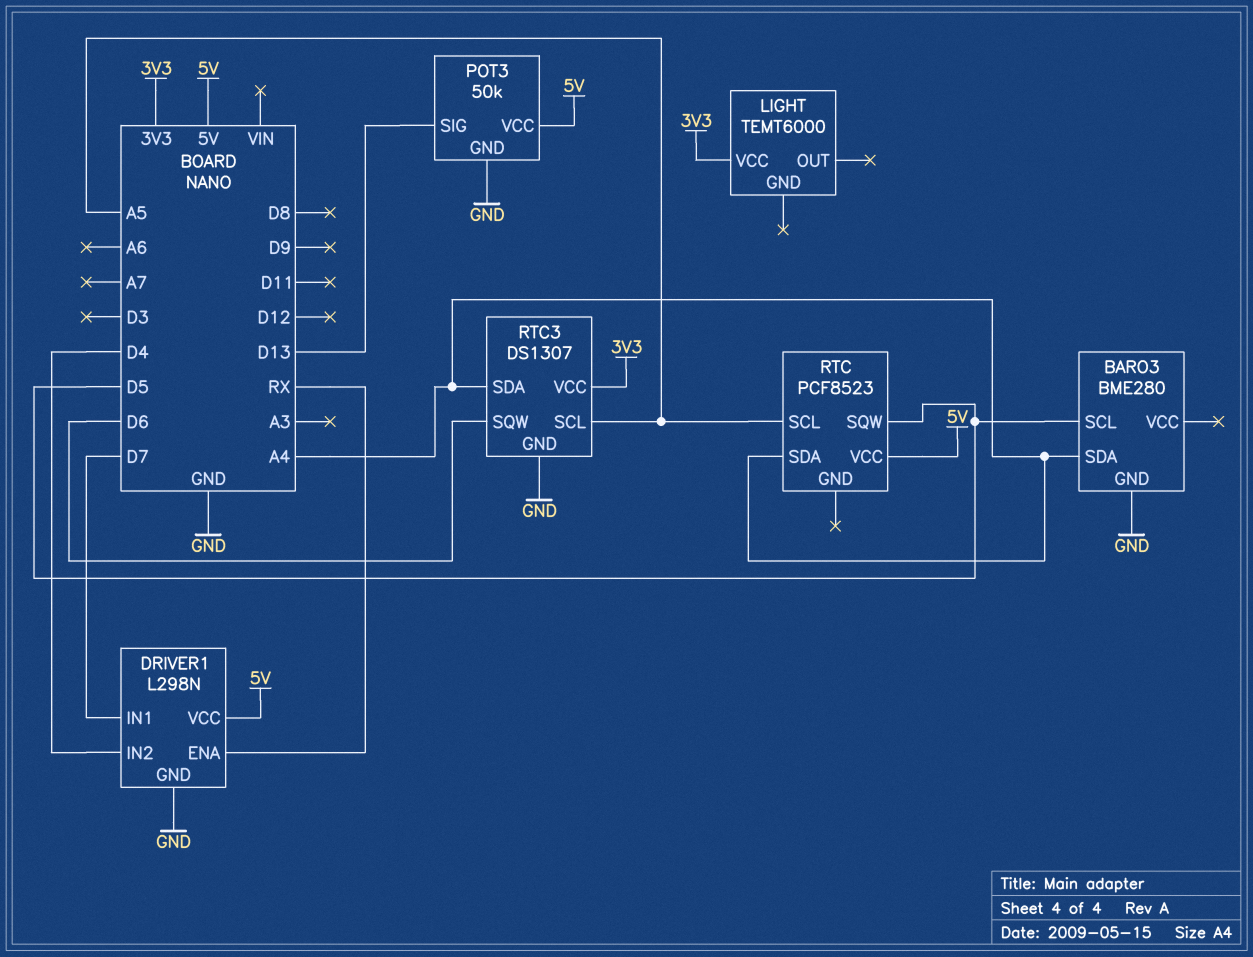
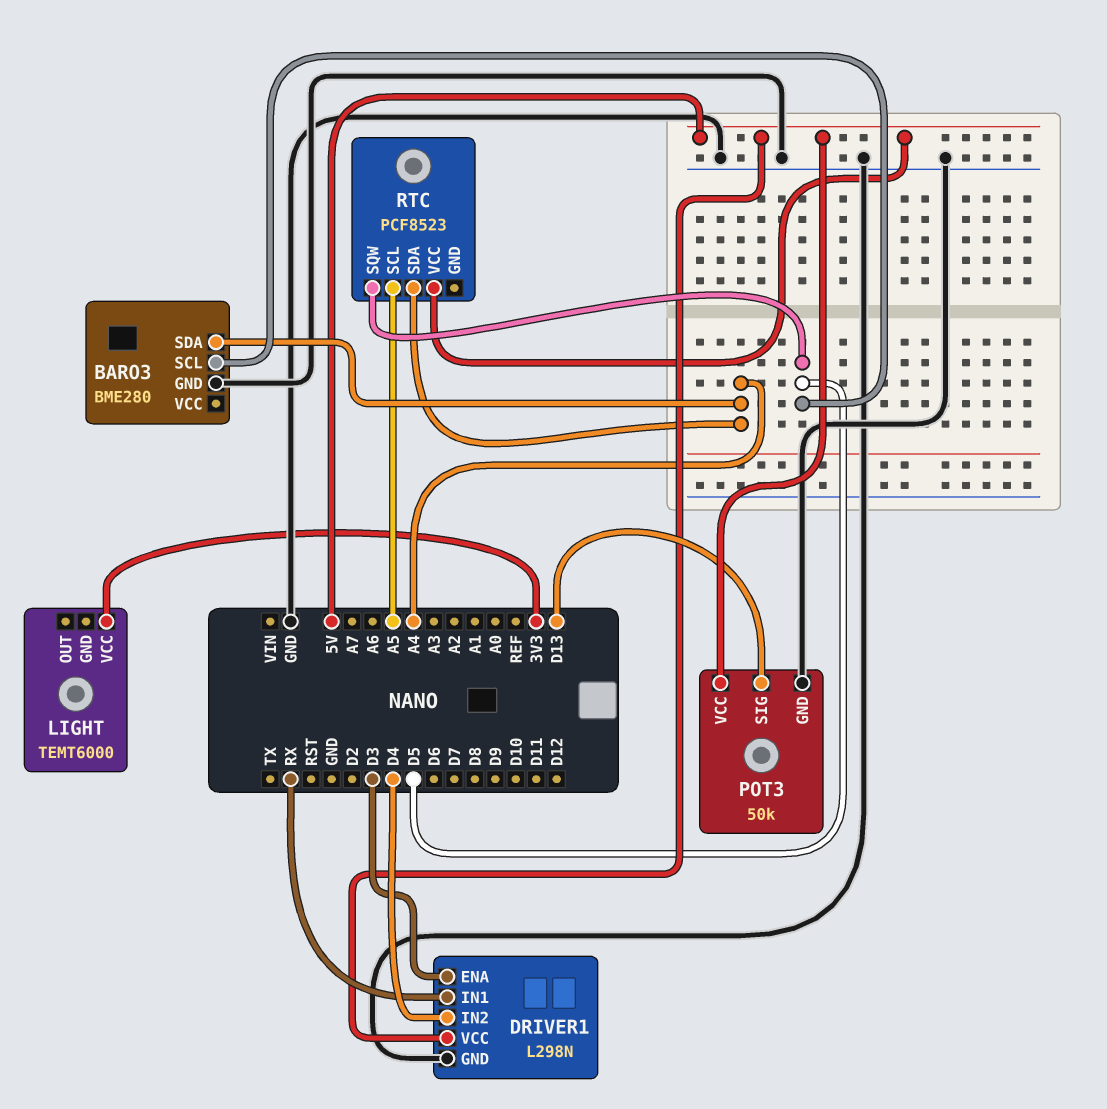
DRIVER1 pin ENA: RX -> D3
DRIVER1 pin IN1: D7 -> RX
RTC3: DS1307 -> none
RTC3 pin GND: GND -> none
RTC3 pin SCL: A5 -> none
RTC3 pin SDA: A4 -> none
RTC3 pin SQW: D6 -> none
RTC3 pin VCC: 3V3 -> none

